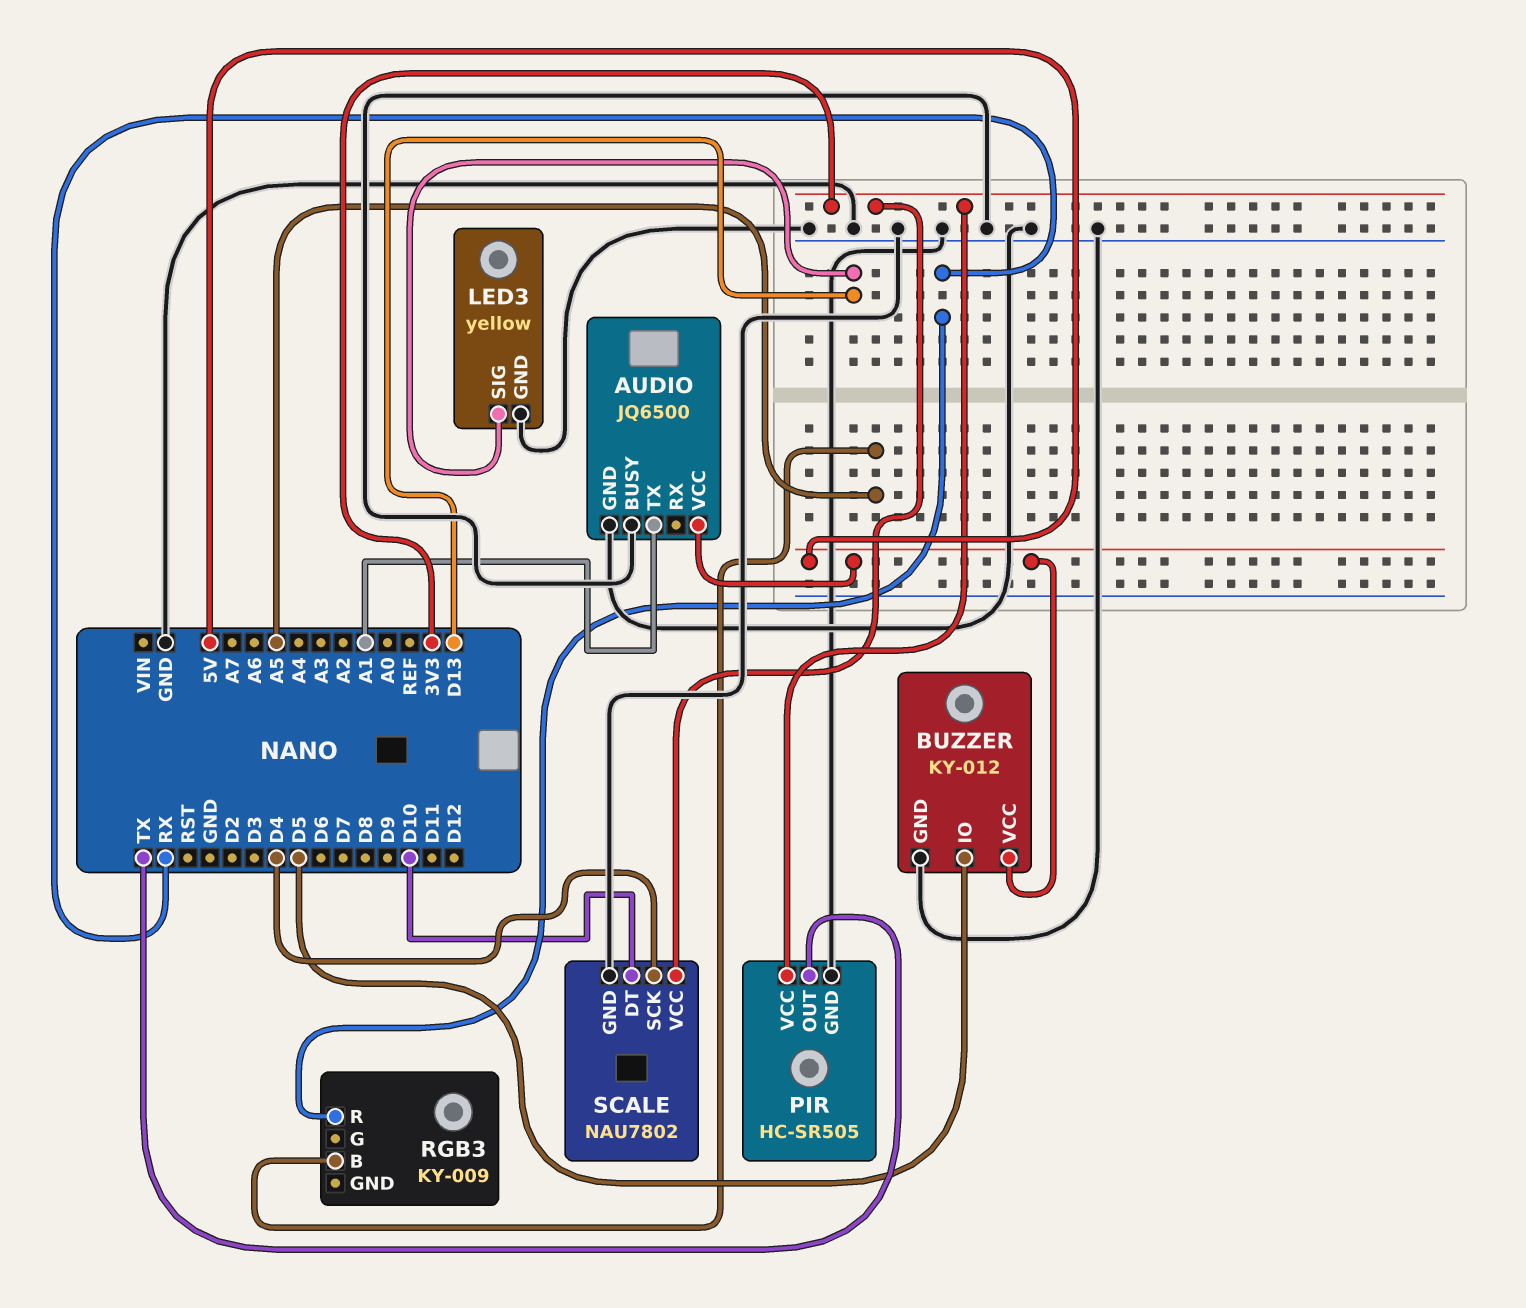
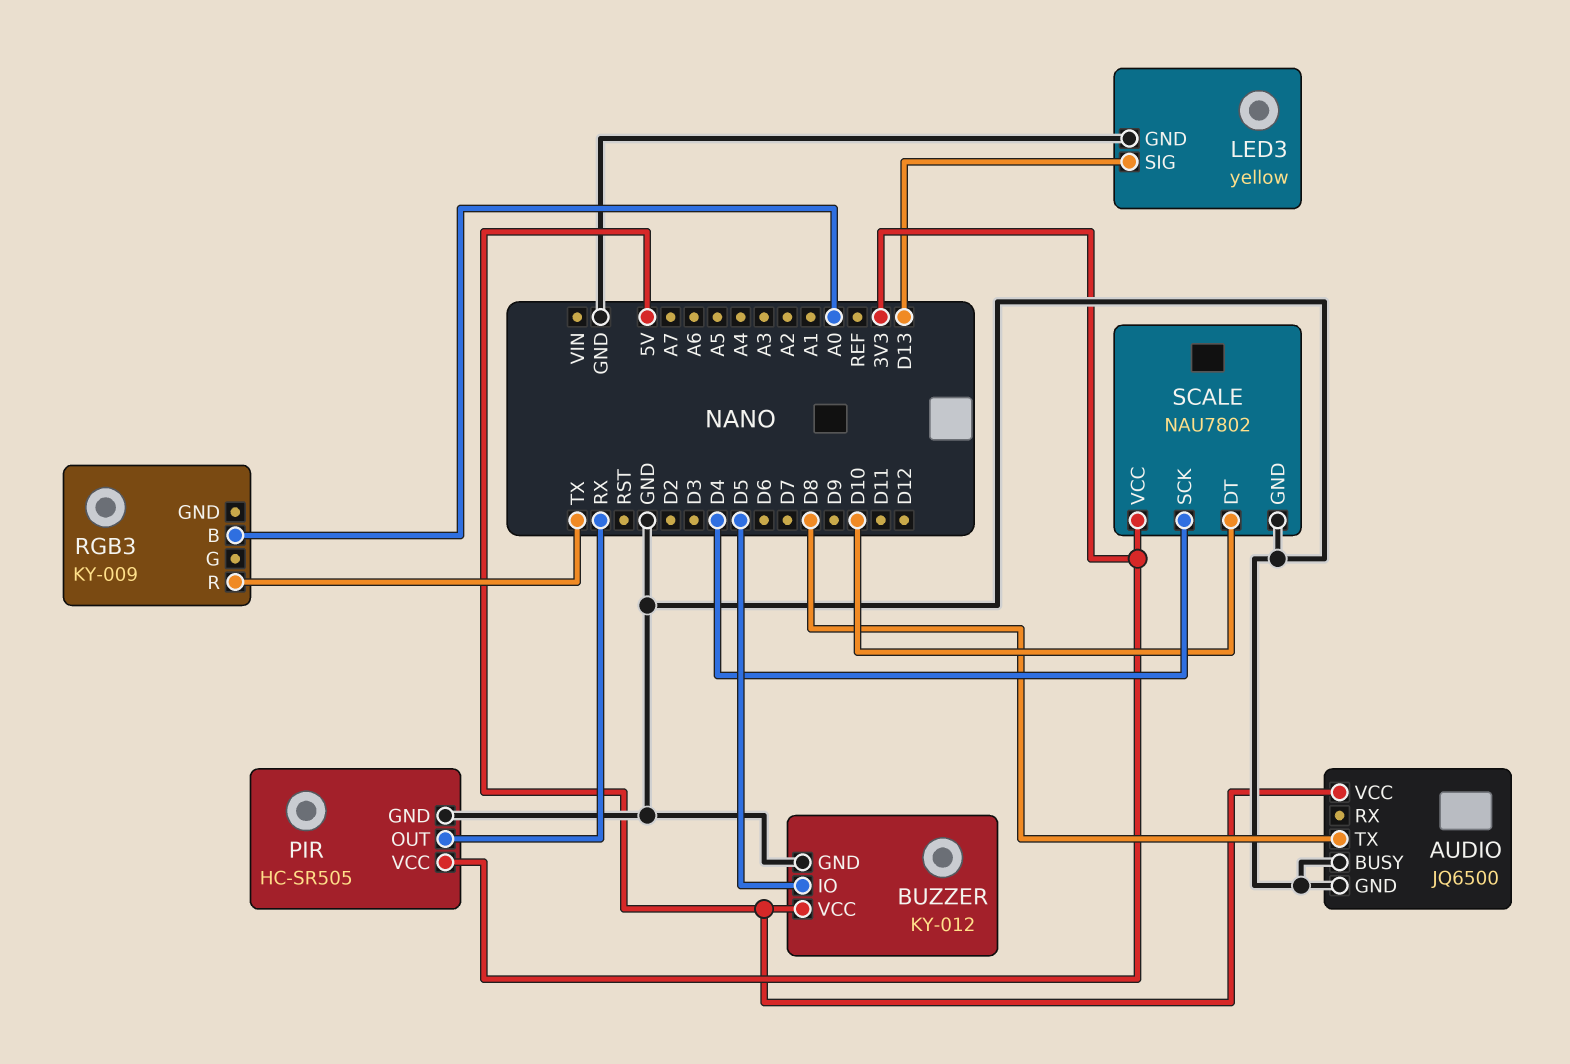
AUDIO pin TX: A1 -> D8
PIR pin OUT: TX -> RX
RGB3 pin B: A5 -> A0
RGB3 pin R: RX -> TX

